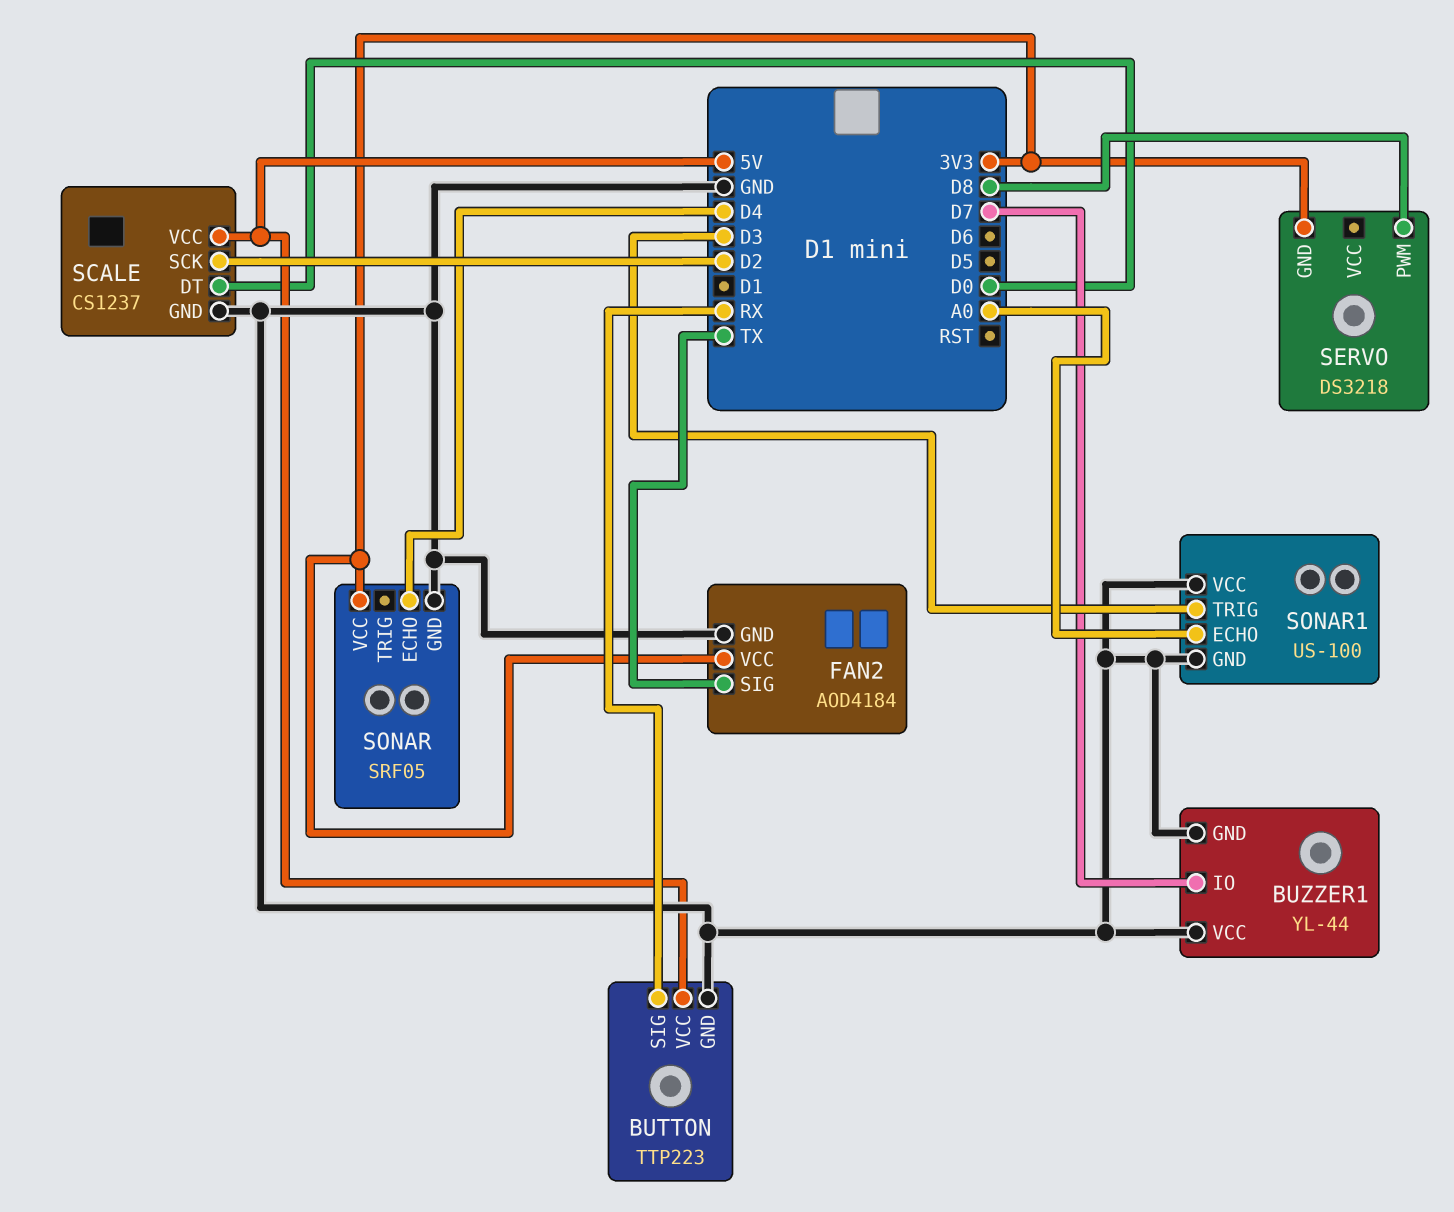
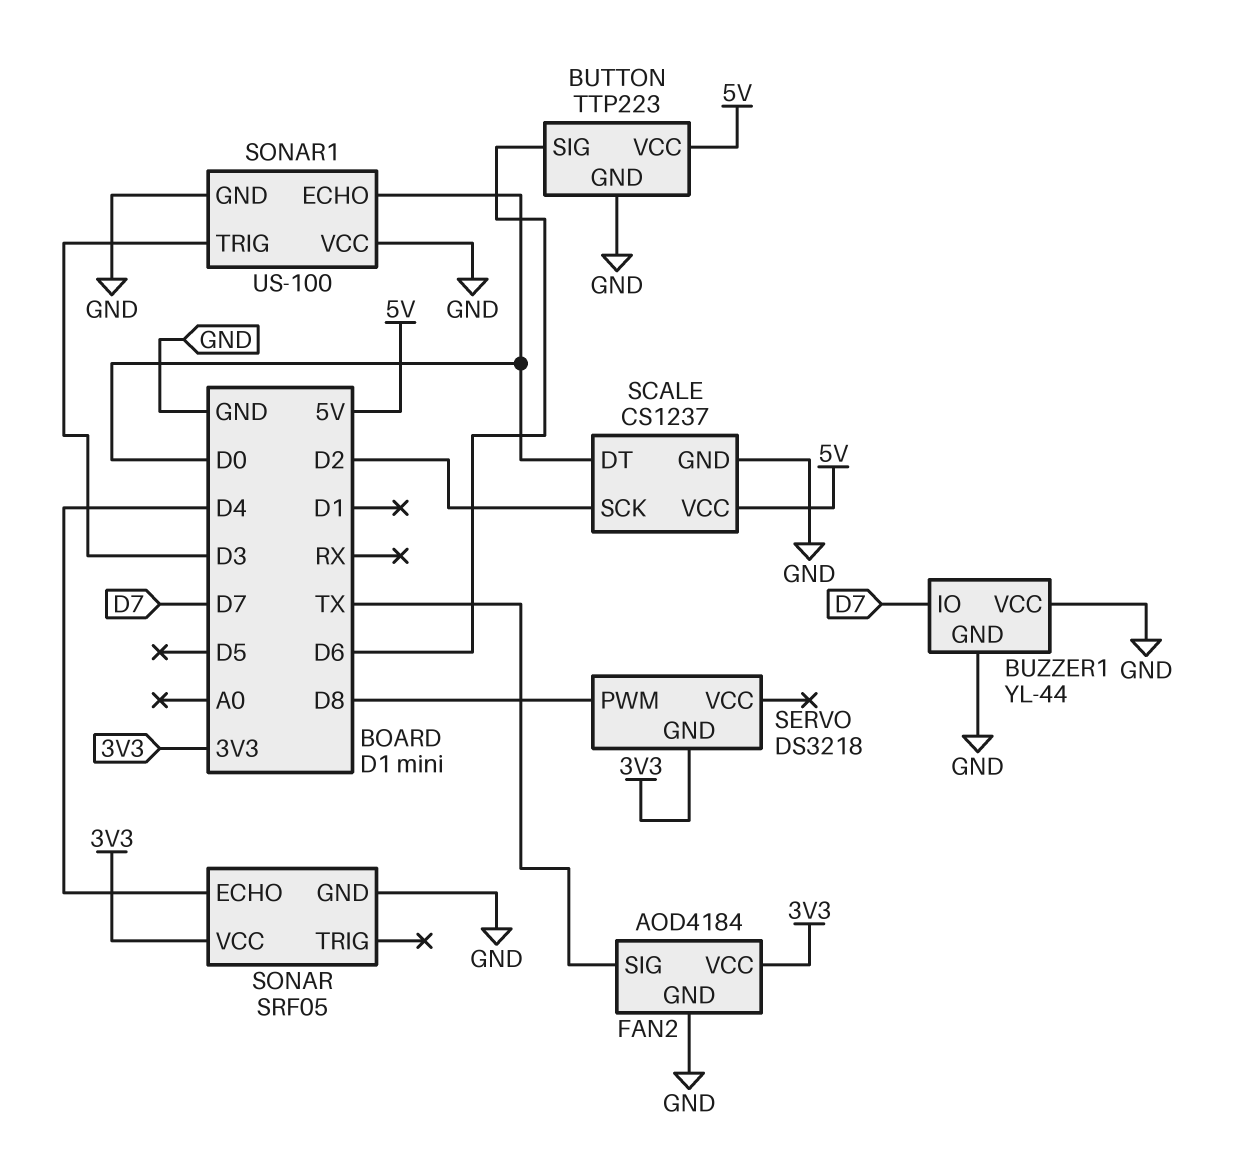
BUTTON pin SIG: RX -> D6
SONAR1 pin ECHO: A0 -> D0

